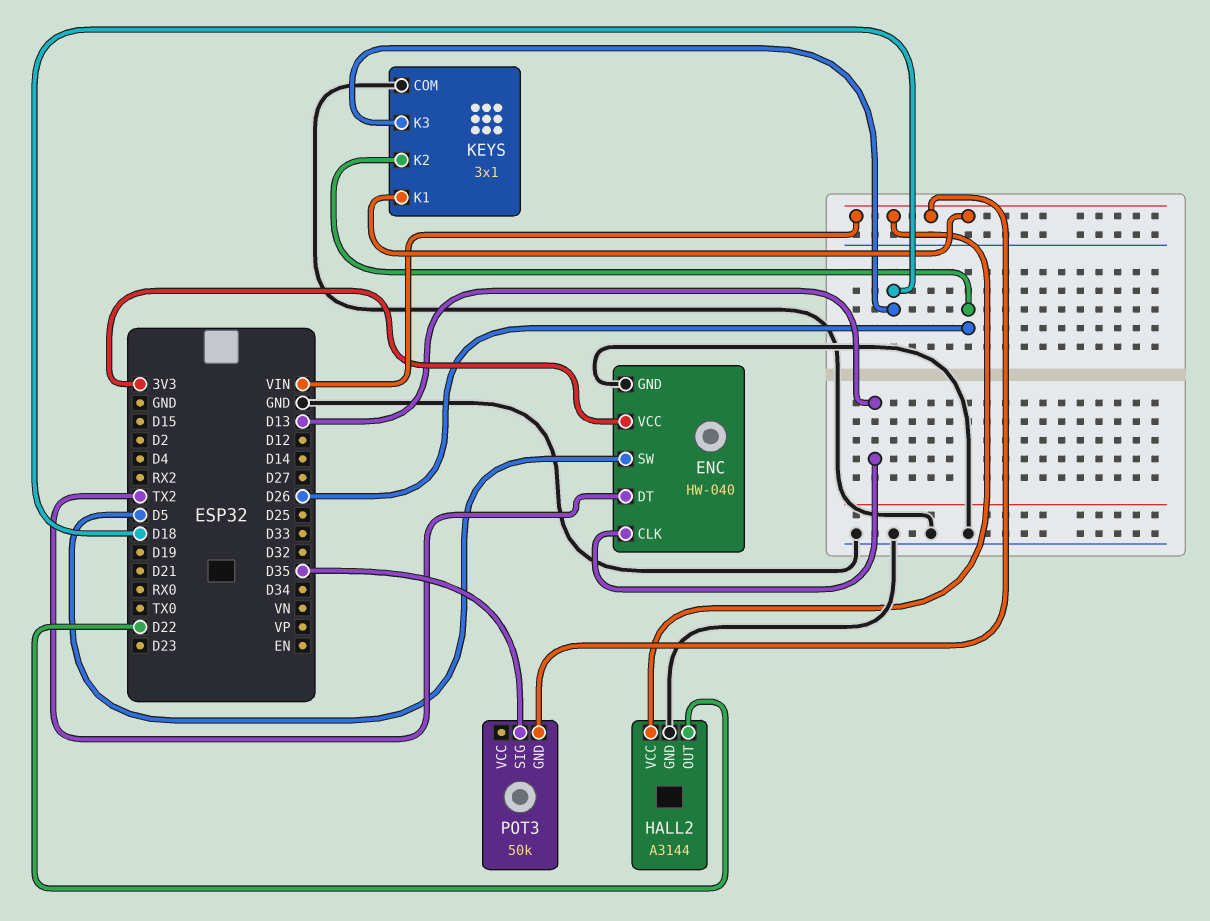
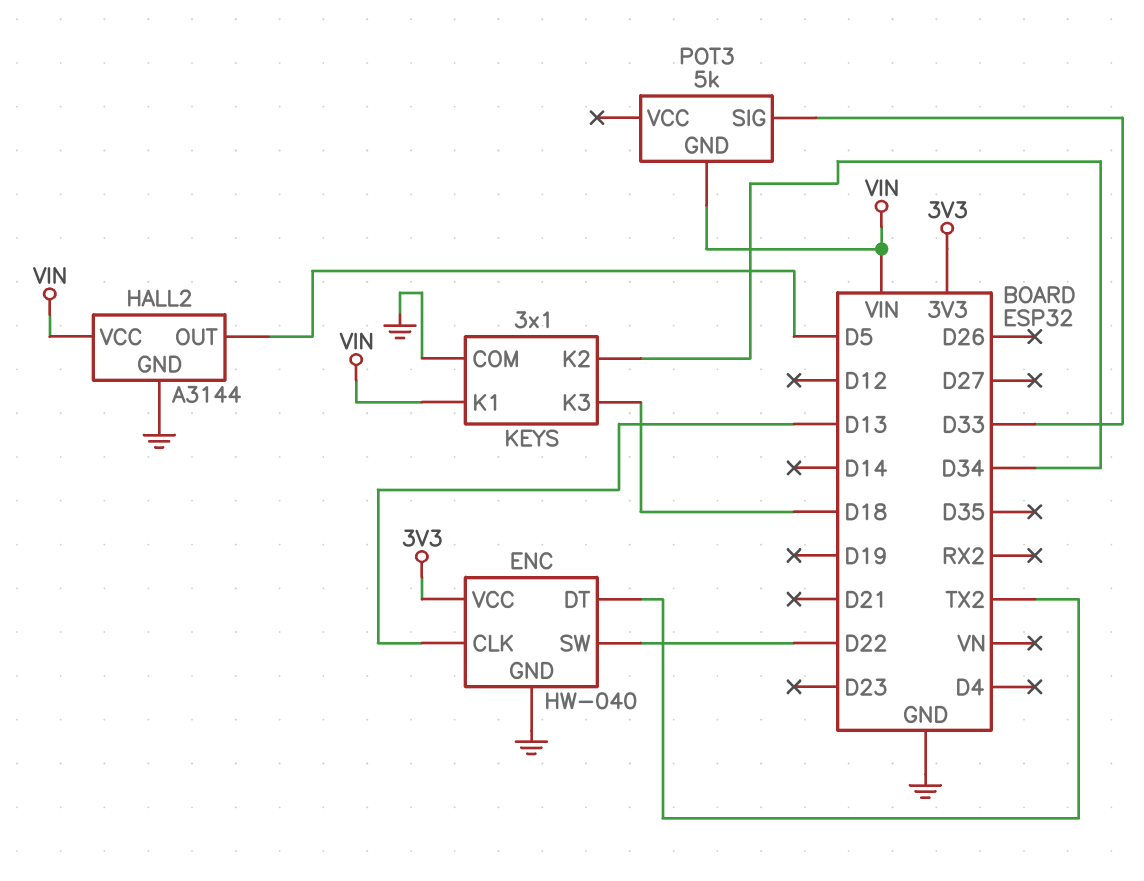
ENC pin SW: D5 -> D22
HALL2 pin OUT: D22 -> D5
KEYS pin K2: D26 -> D34
POT3: 50k -> 5k
POT3 pin SIG: D35 -> D33

